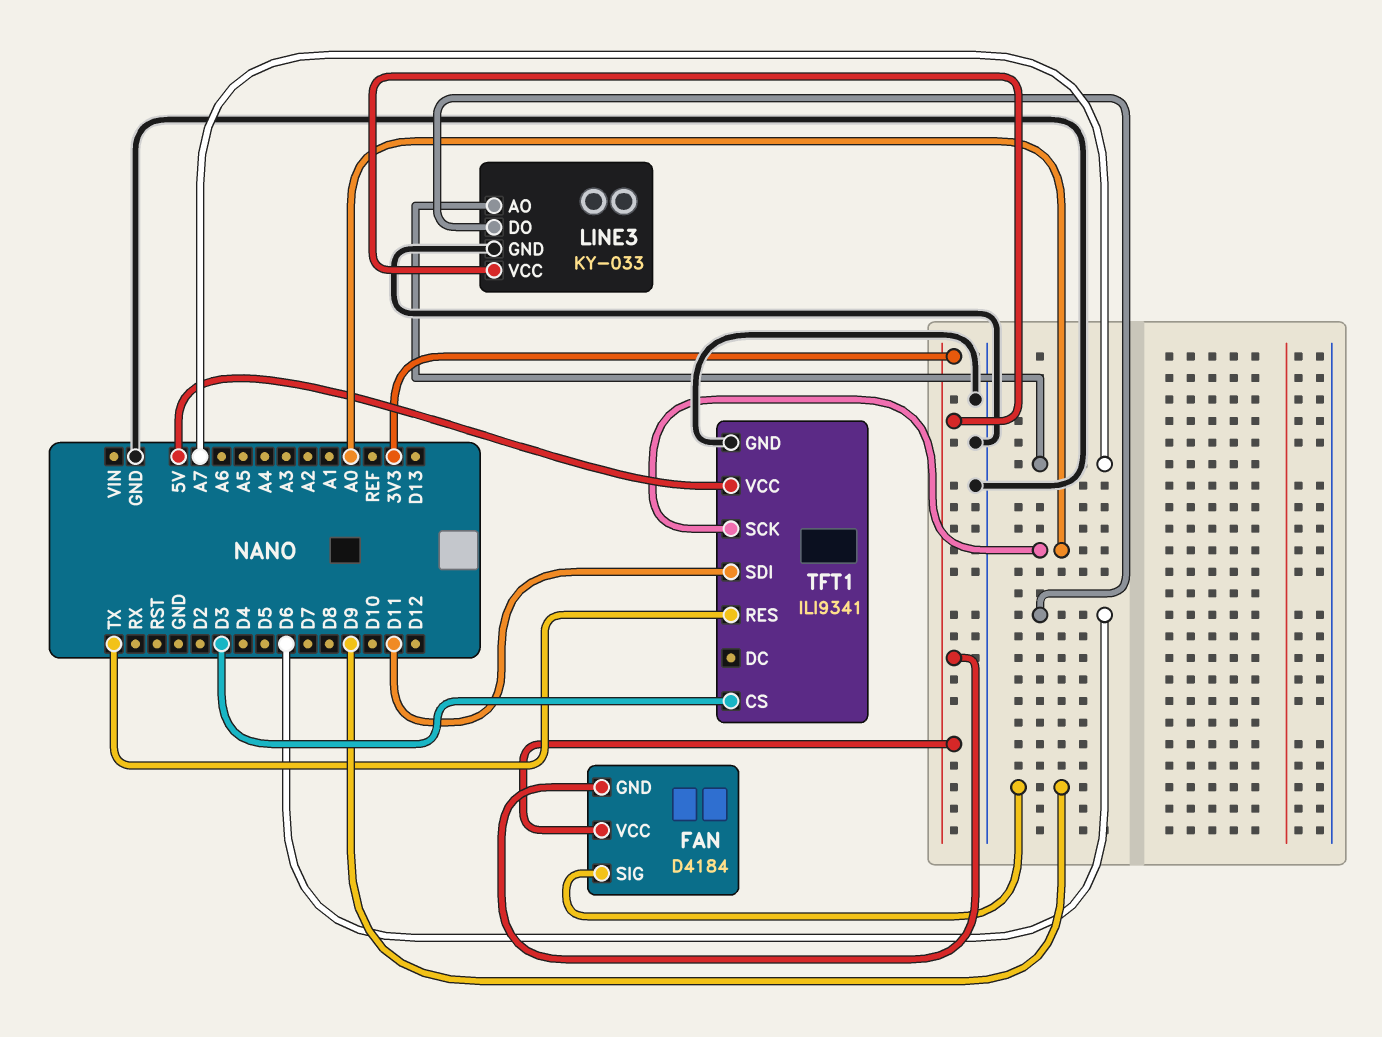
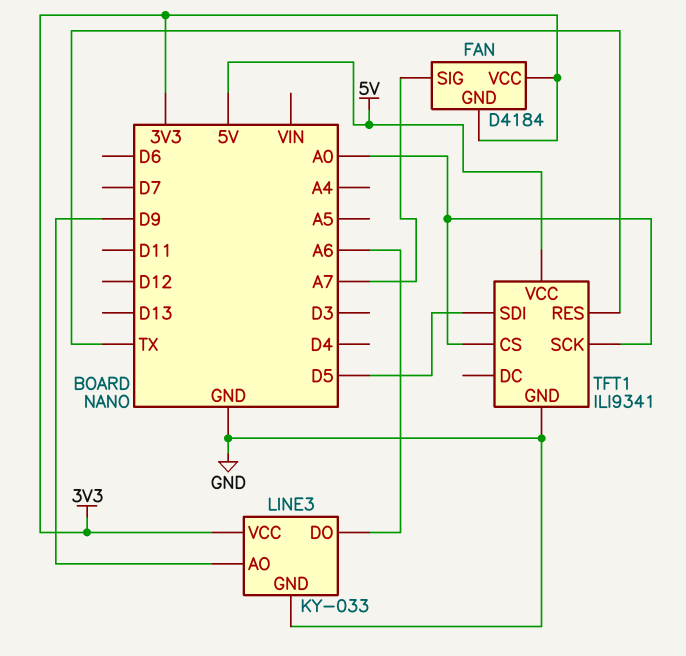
FAN pin SIG: D9 -> A7
LINE3 pin AO: A7 -> D9
LINE3 pin DO: D6 -> A6
TFT1 pin CS: D3 -> A0
TFT1 pin SDI: D11 -> D5

